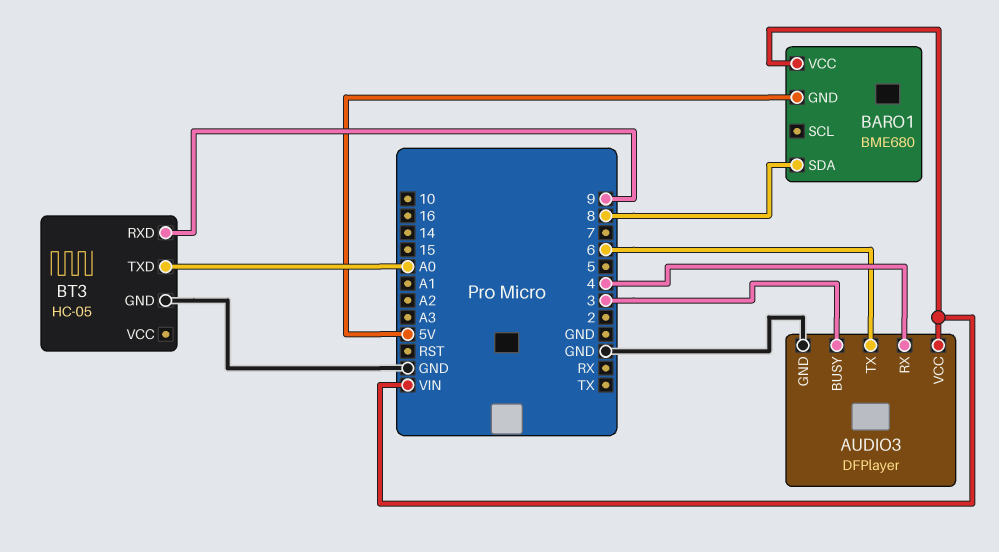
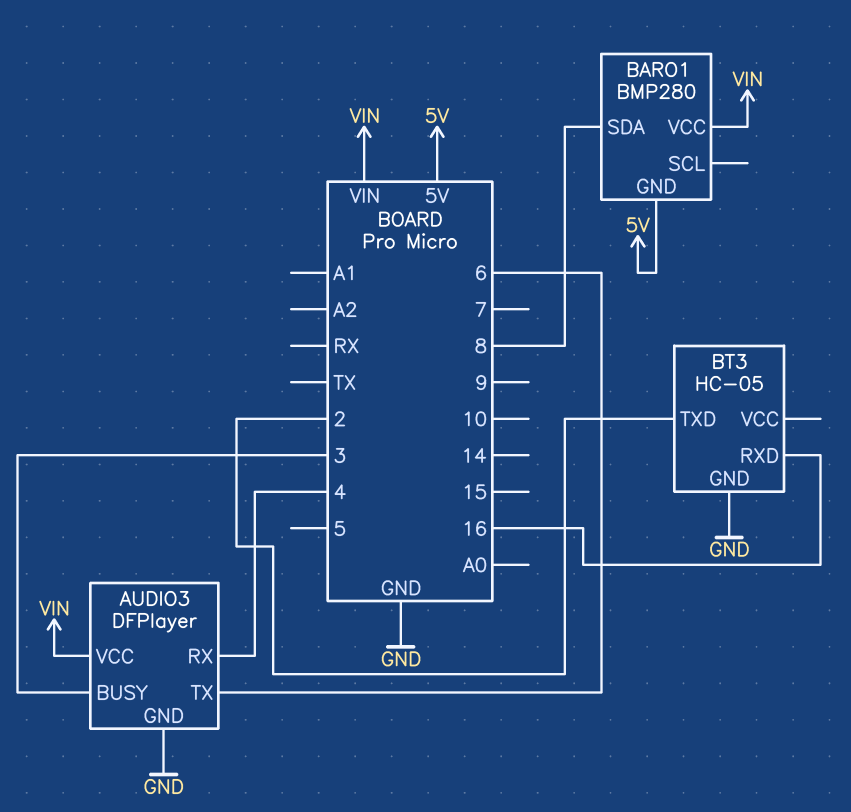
BARO1: BME680 -> BMP280
BT3 pin RXD: 9 -> 16
BT3 pin TXD: A0 -> 2

